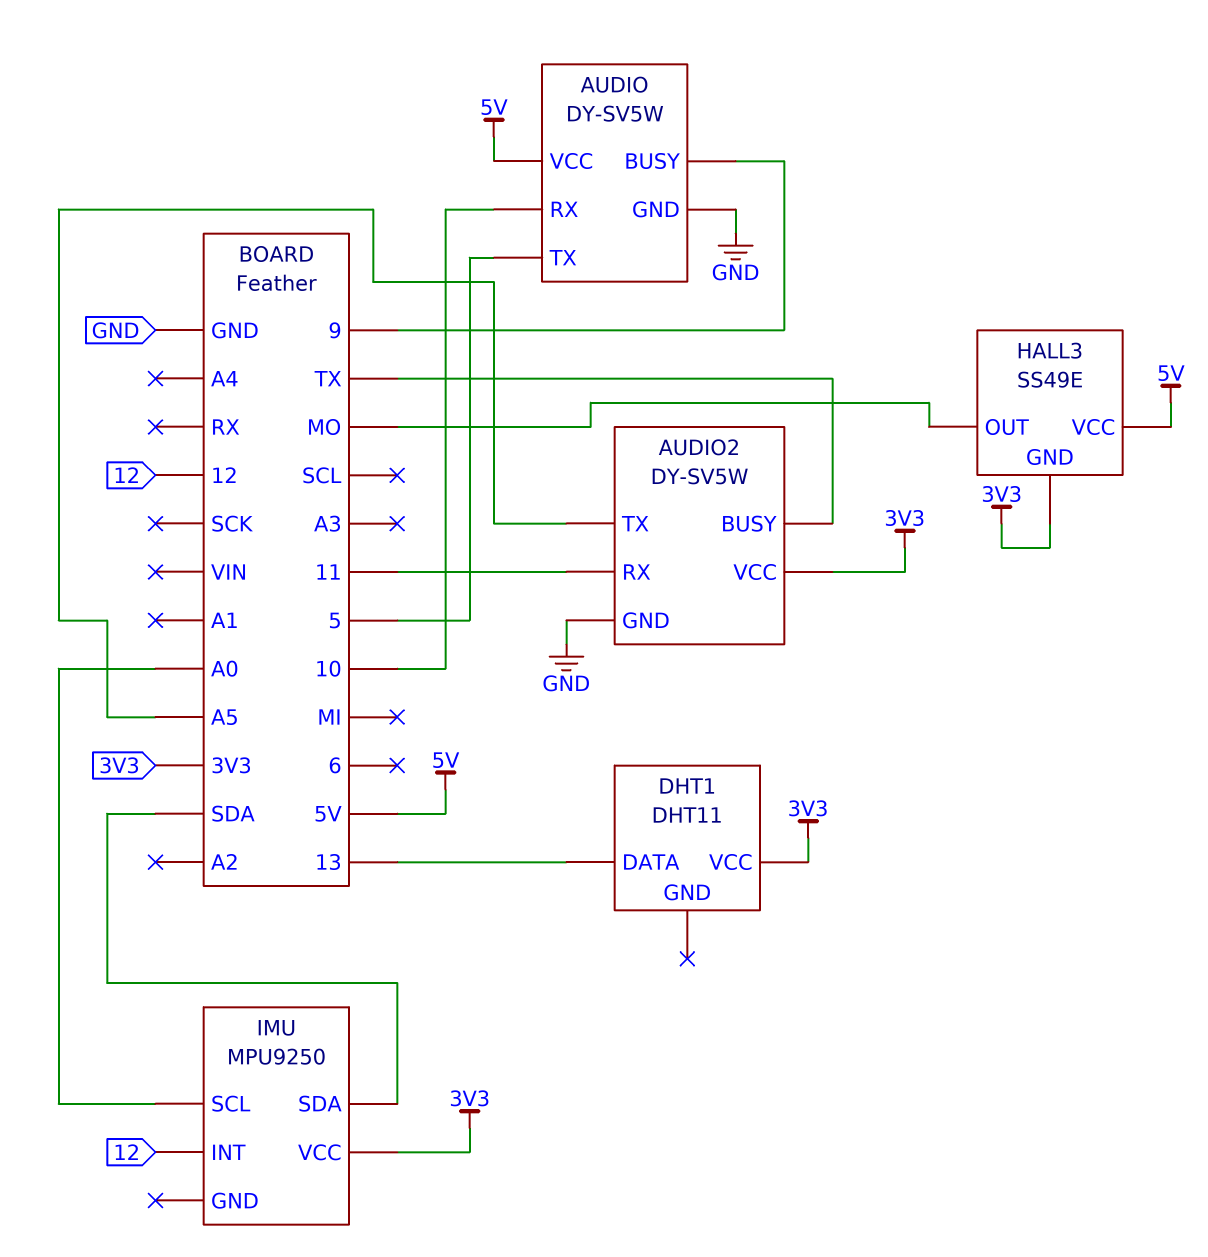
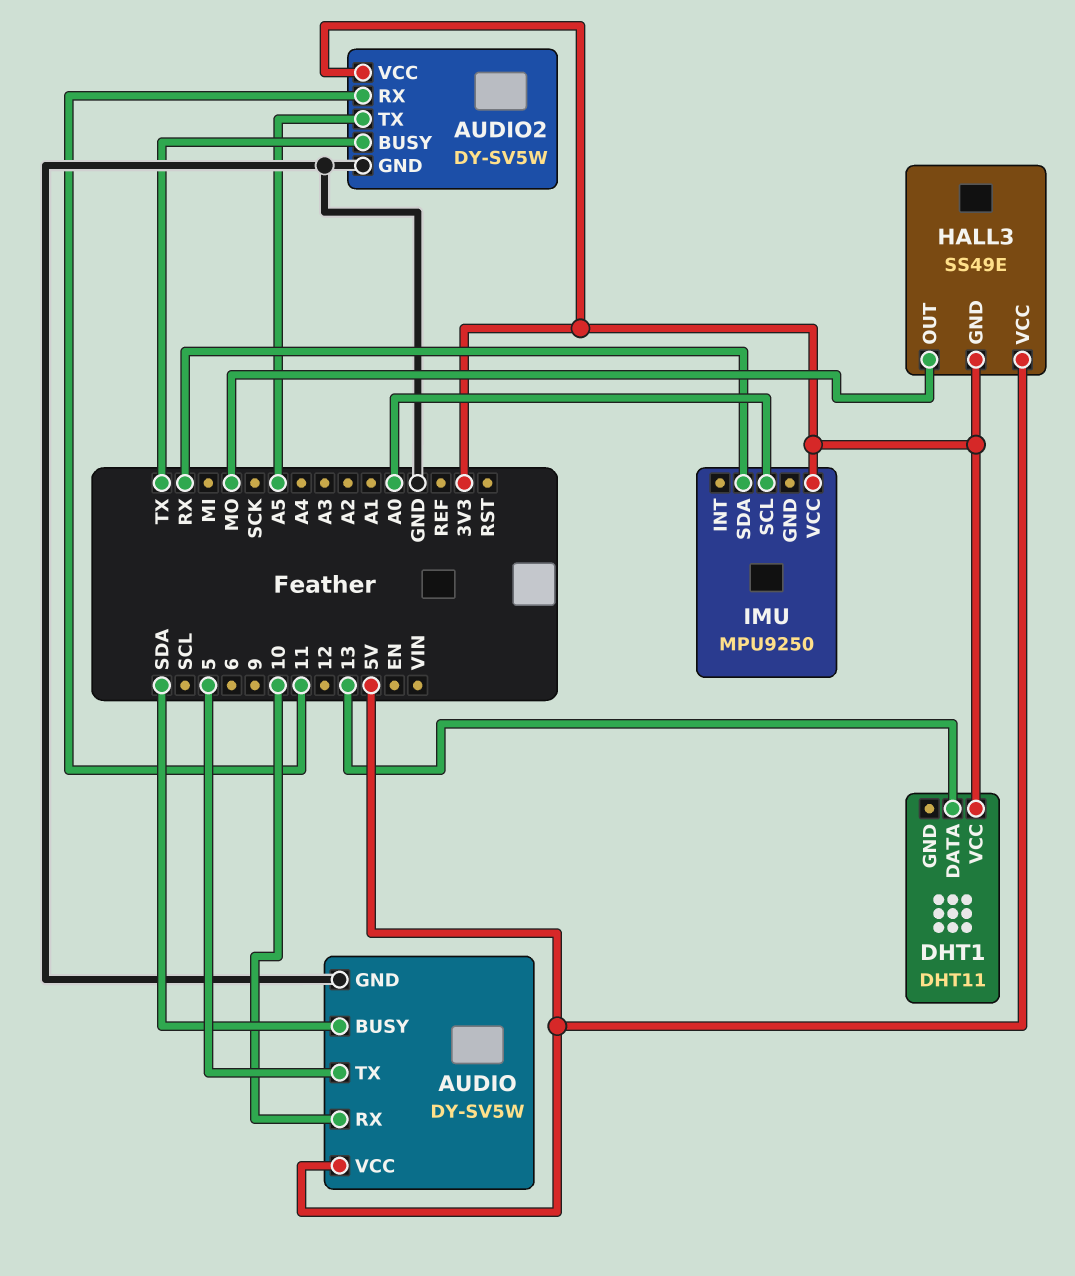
AUDIO pin BUSY: 9 -> SDA
IMU pin INT: 12 -> none
IMU pin SDA: SDA -> RX

